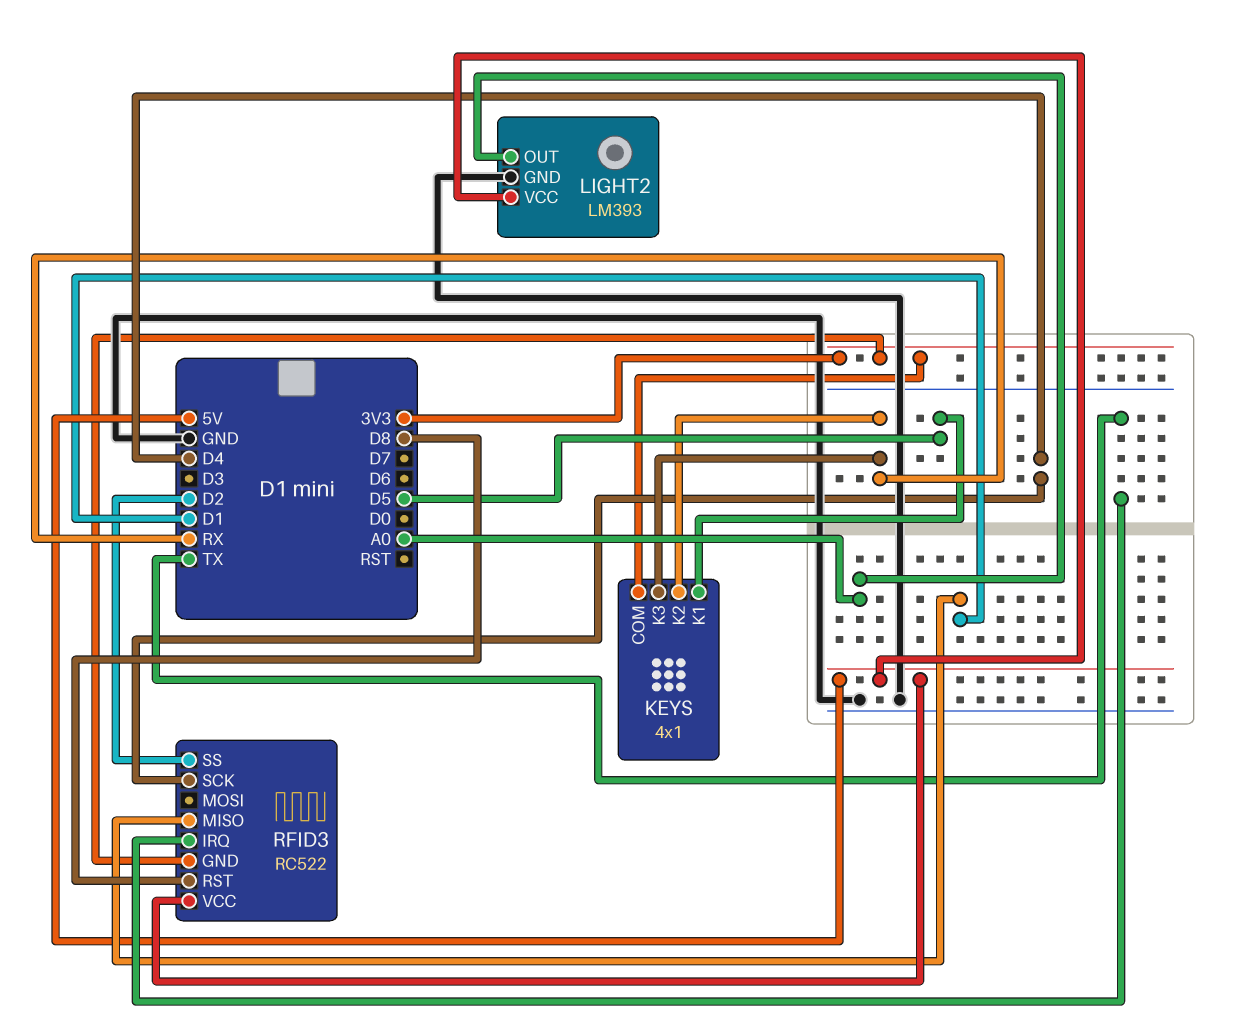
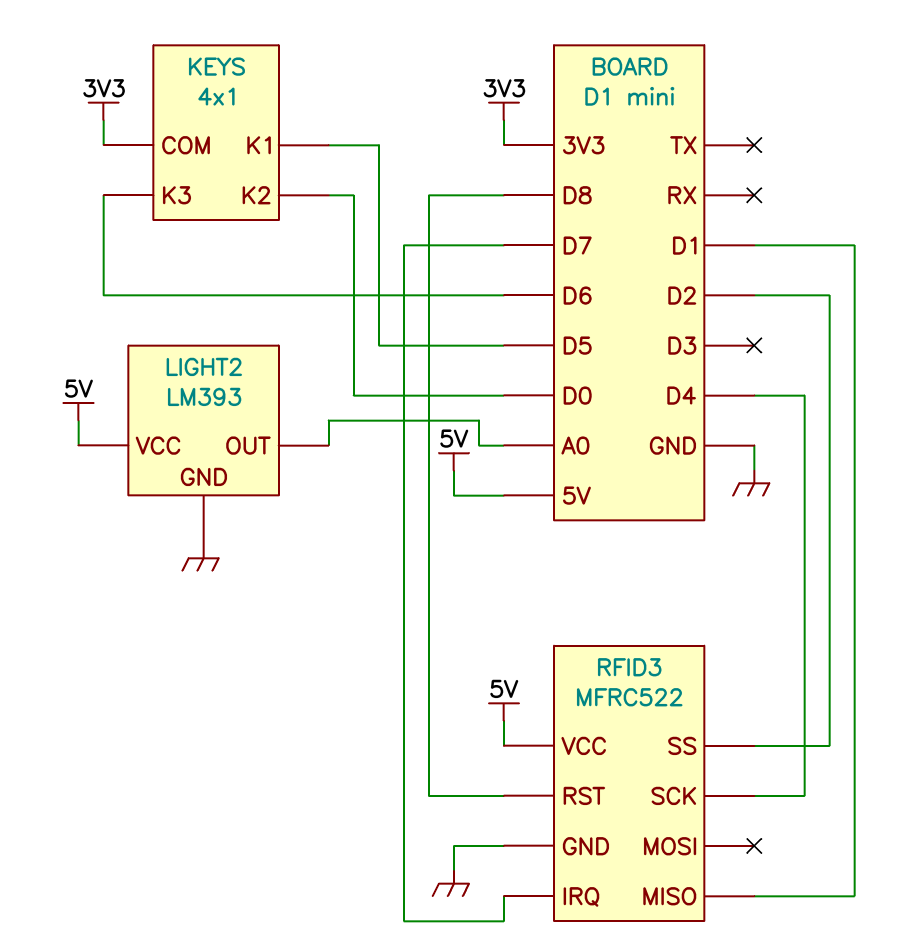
KEYS pin K2: RX -> D0
KEYS pin K3: RX -> D6
RFID3: RC522 -> MFRC522
RFID3 pin GND: 3V3 -> GND
RFID3 pin IRQ: TX -> D7

